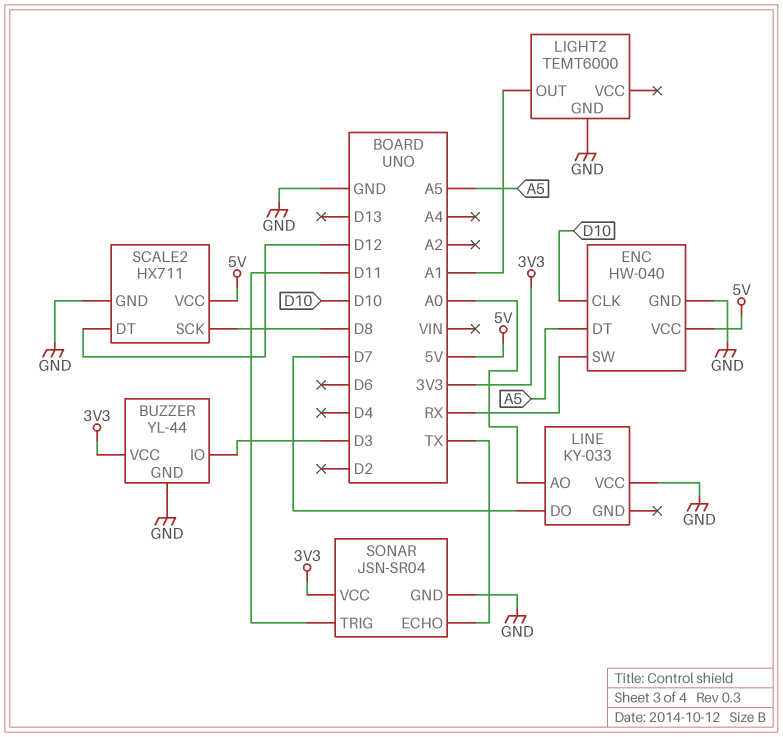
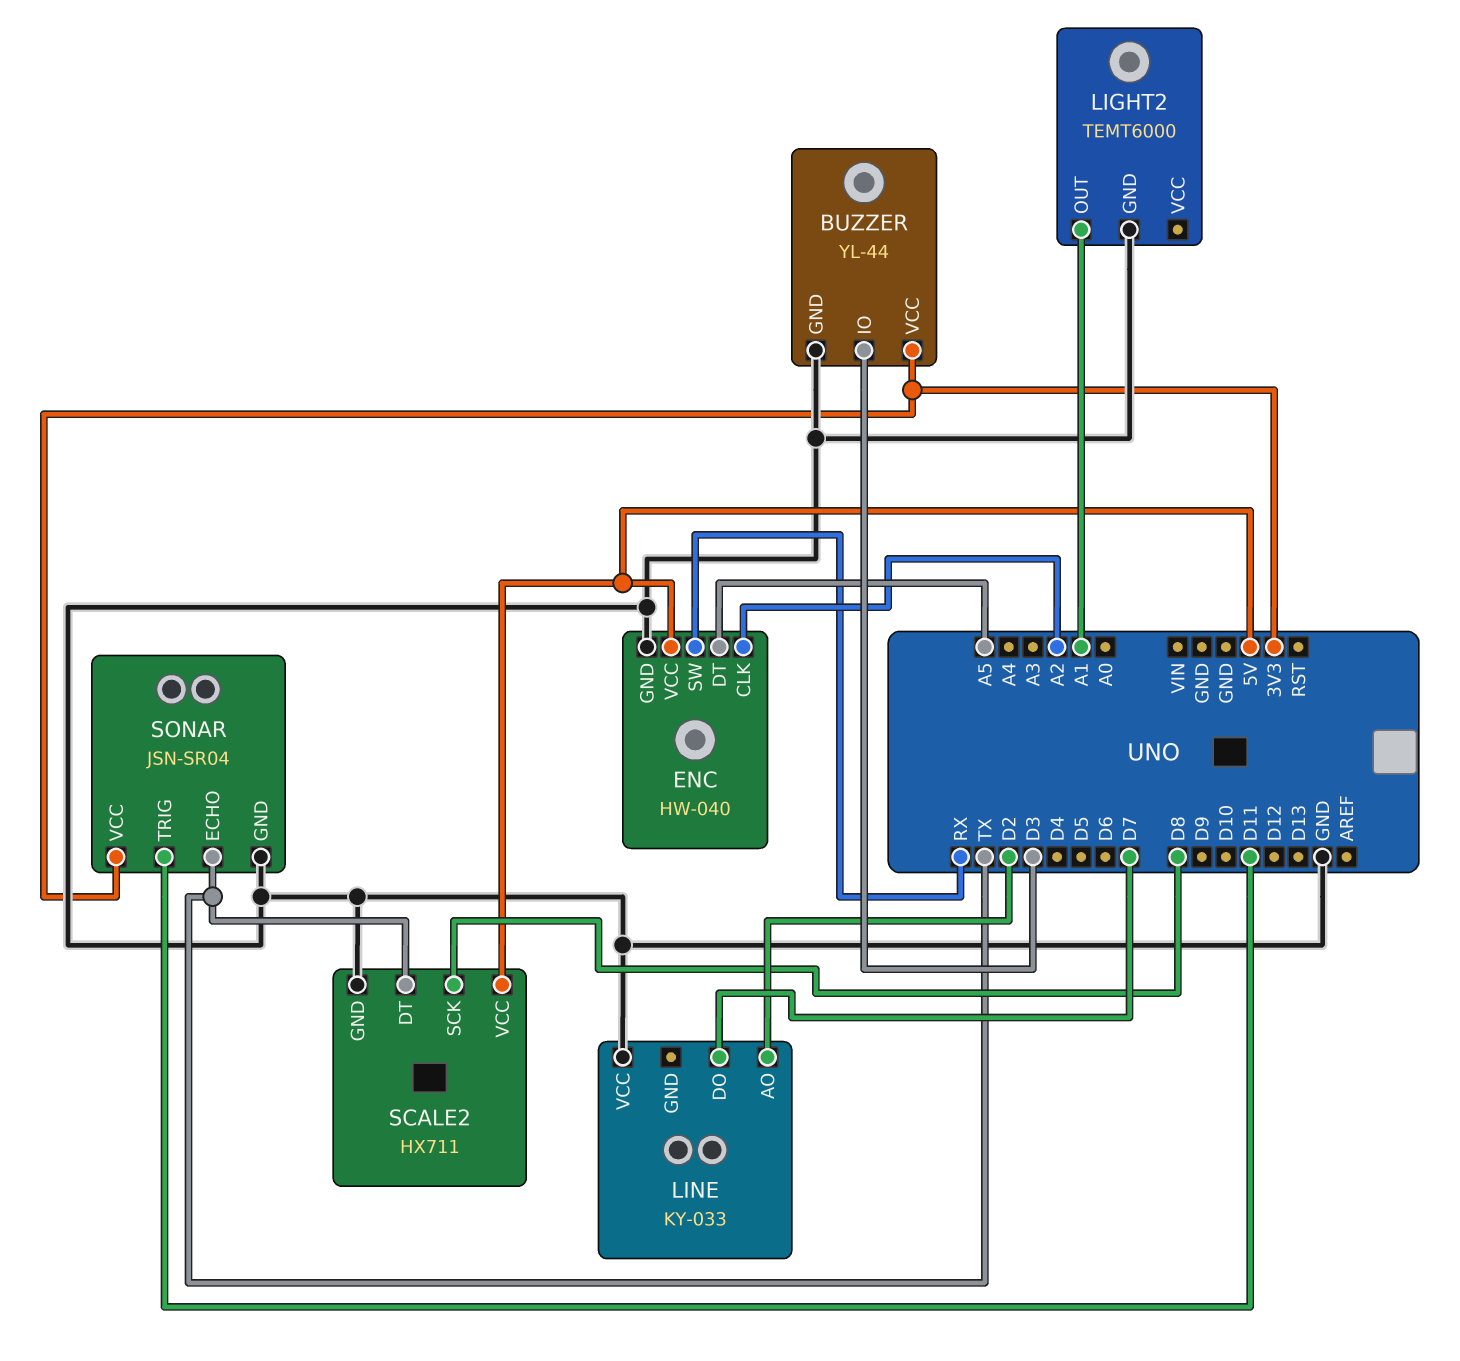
ENC pin CLK: D10 -> A2
LINE pin AO: A0 -> D2
SCALE2 pin DT: D12 -> TX

